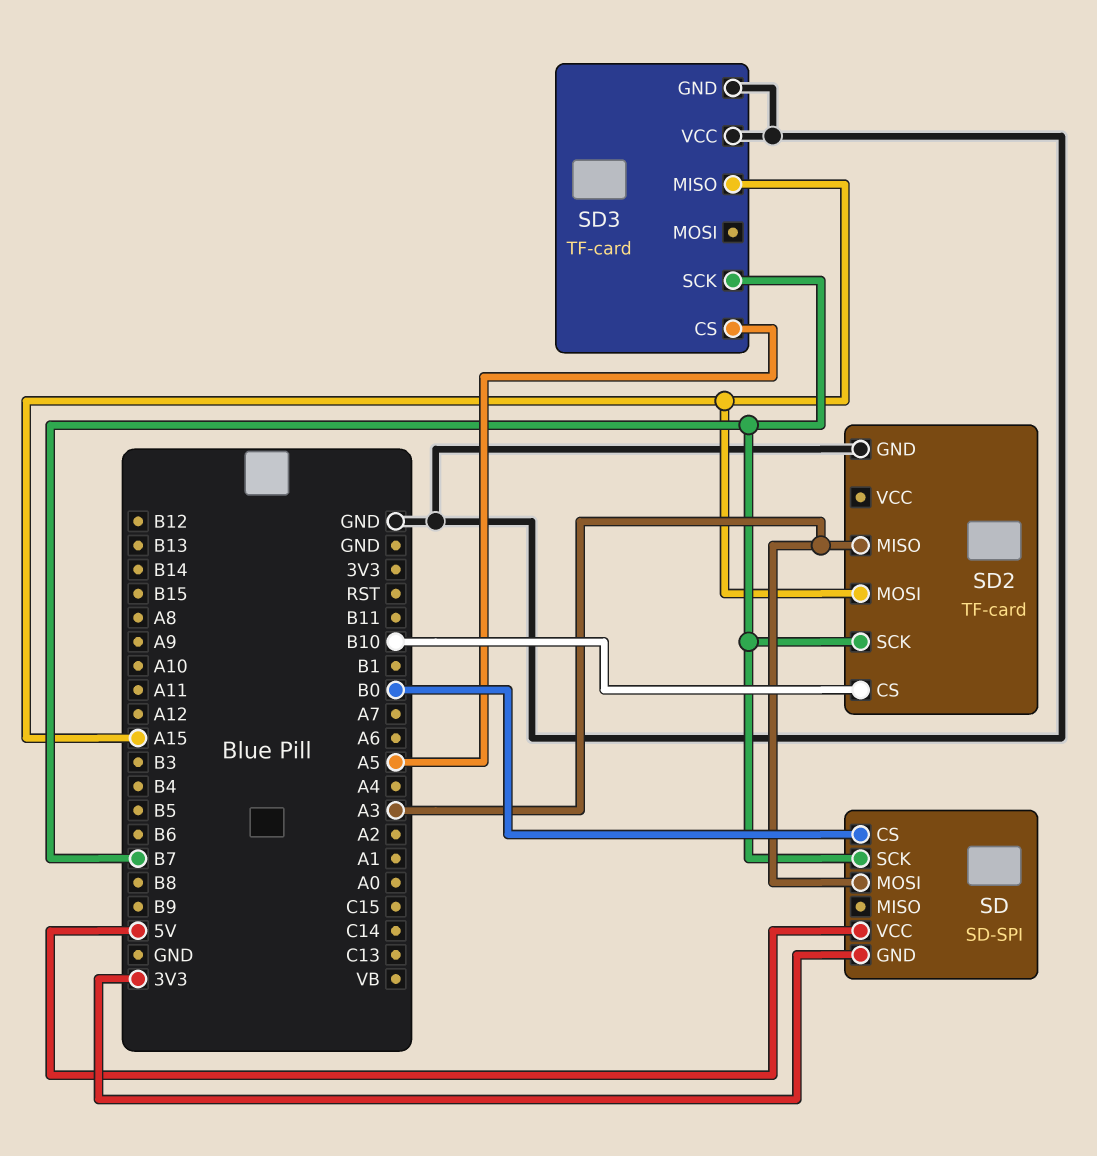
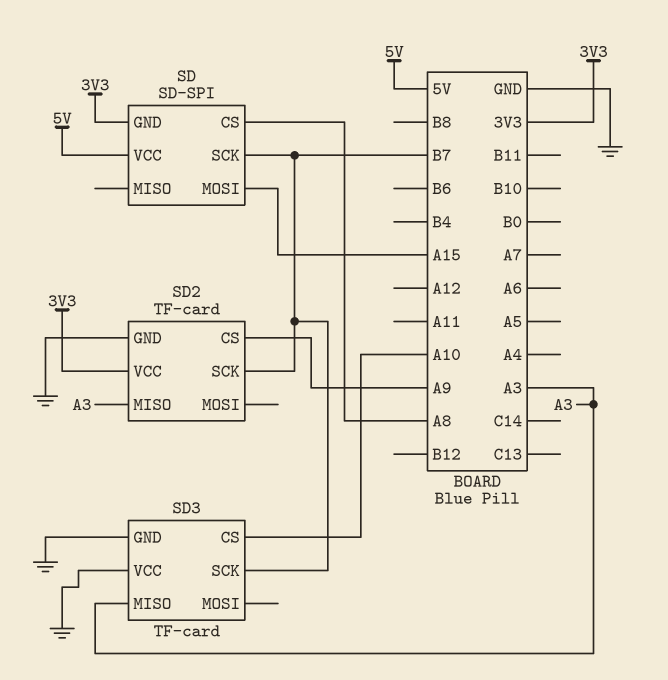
SD pin CS: B0 -> A8
SD pin MOSI: A3 -> A15
SD2 pin CS: B10 -> A9
SD2 pin MOSI: A15 -> none
SD2 pin VCC: none -> 3V3
SD3 pin CS: A5 -> A10
SD3 pin MISO: A15 -> A3

